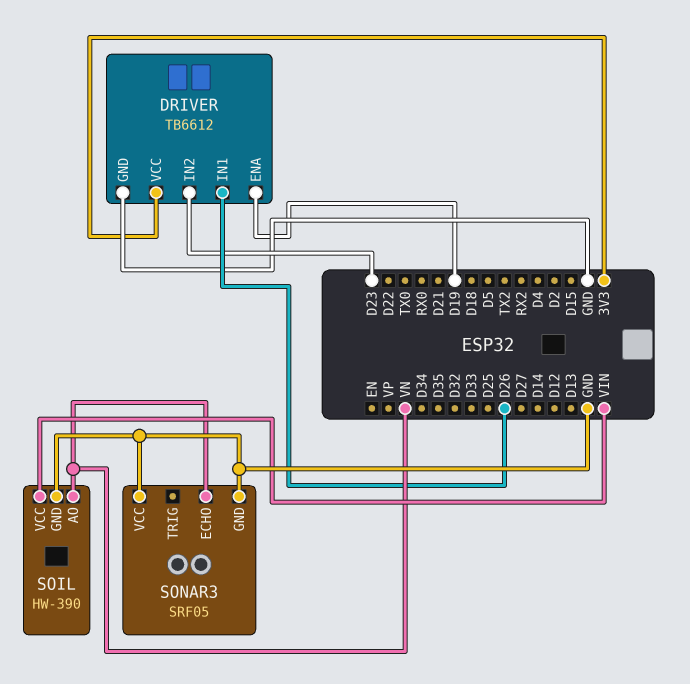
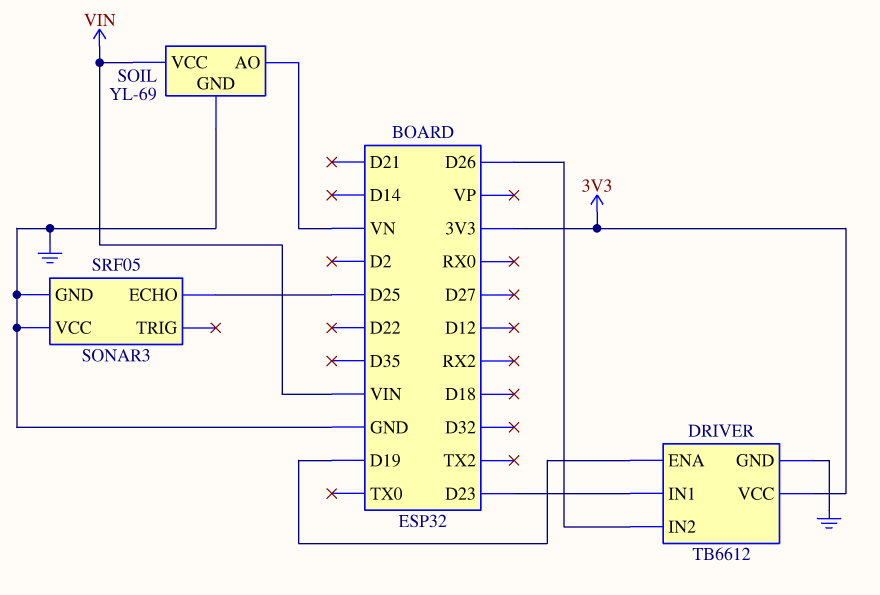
DRIVER pin IN1: D26 -> D23
DRIVER pin IN2: D23 -> D26
SOIL: HW-390 -> YL-69
SONAR3 pin ECHO: VN -> D25

